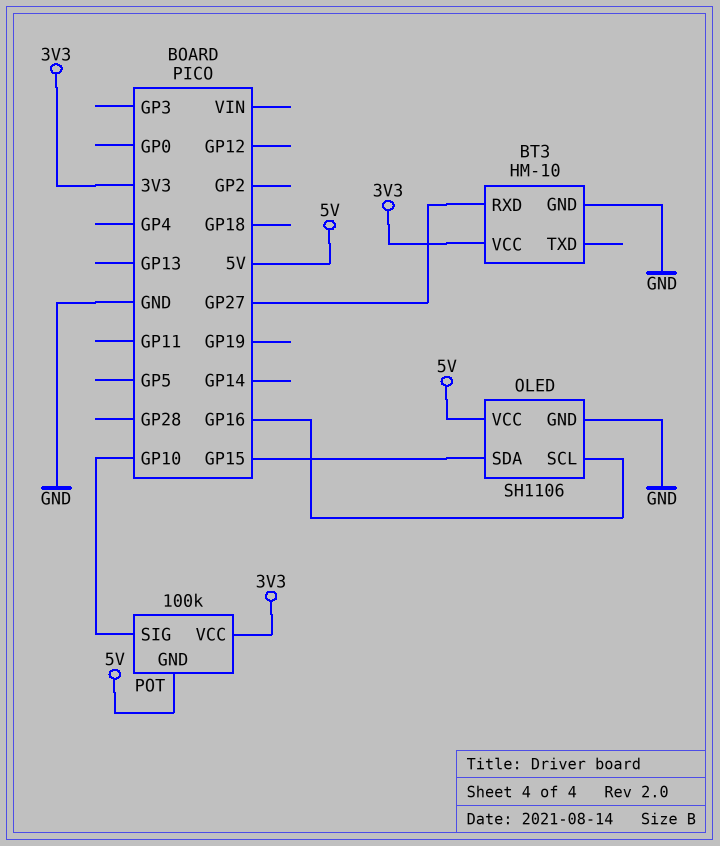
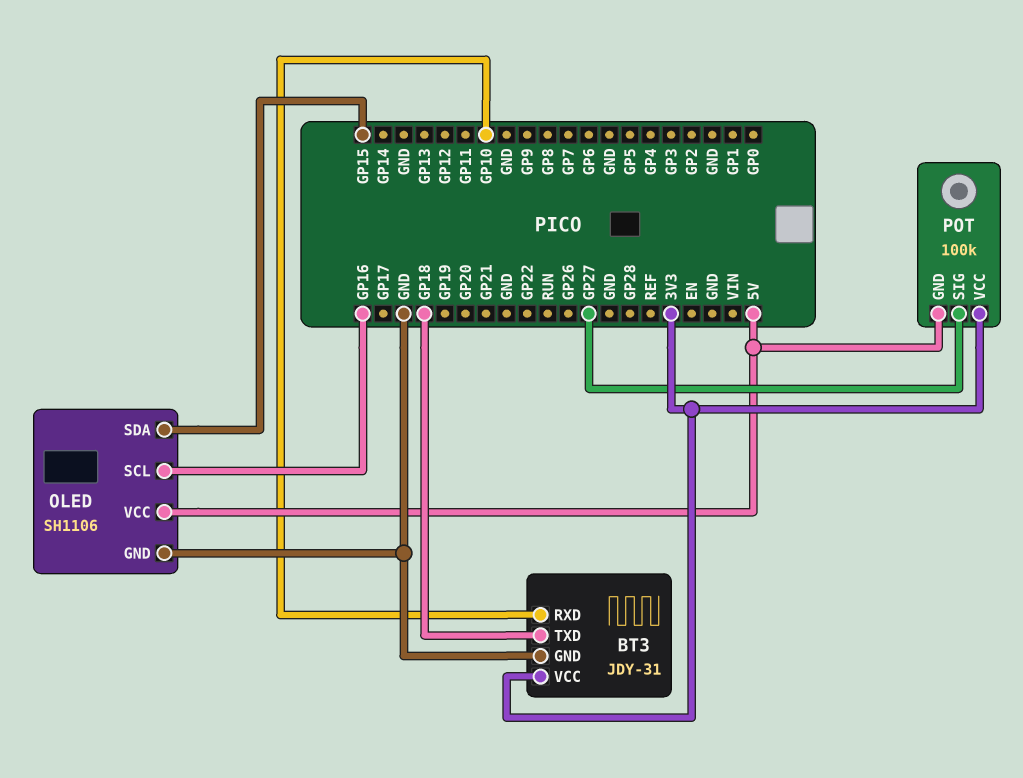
BT3: HM-10 -> JDY-31
BT3 pin RXD: GP27 -> GP10
BT3 pin TXD: none -> GP18
POT pin SIG: GP10 -> GP27

